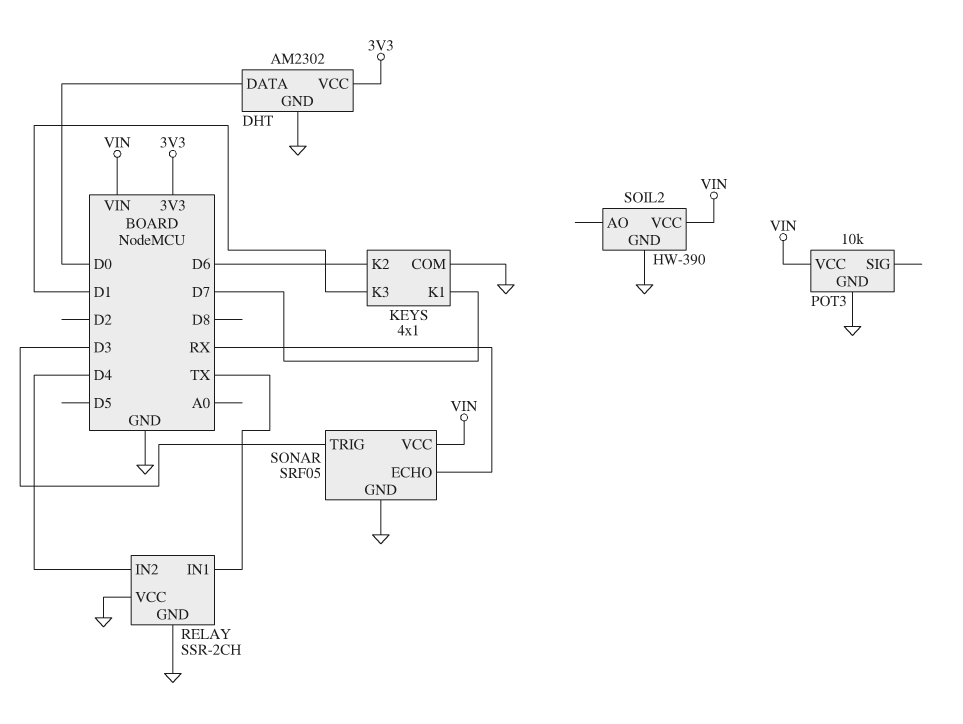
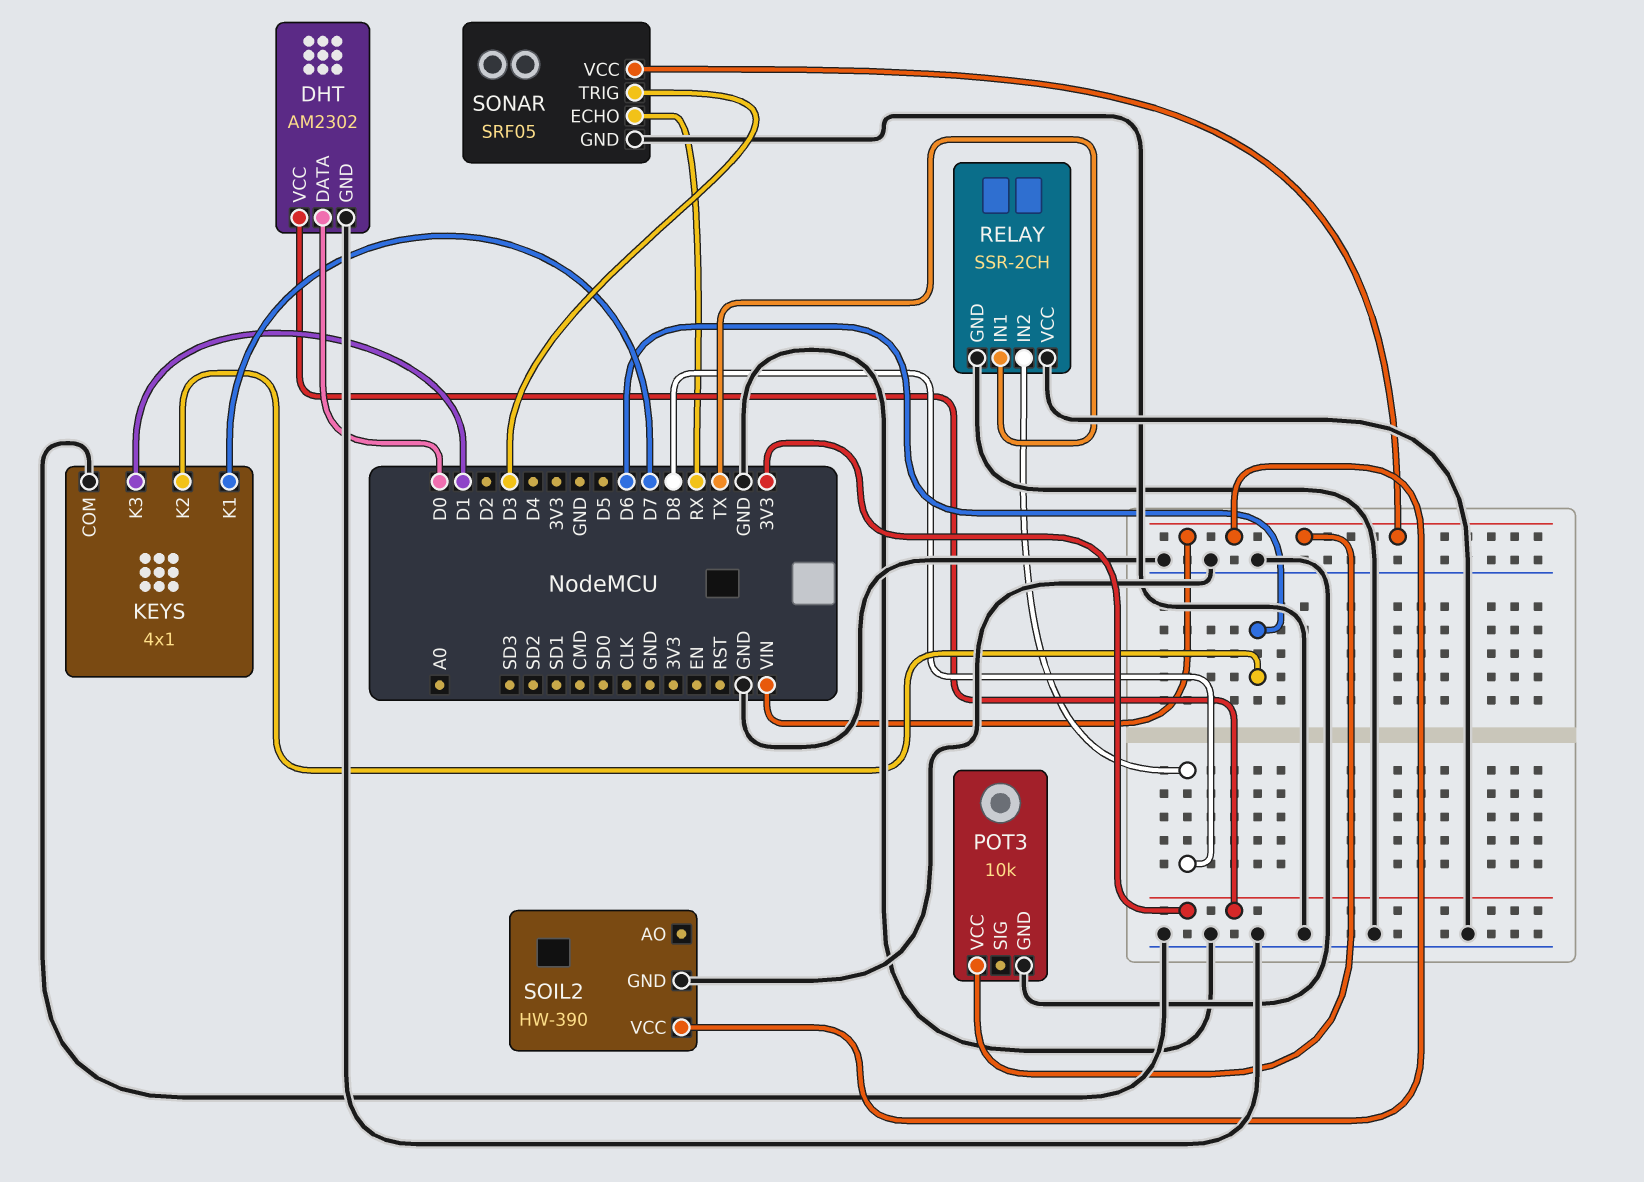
RELAY pin IN2: D4 -> D8

